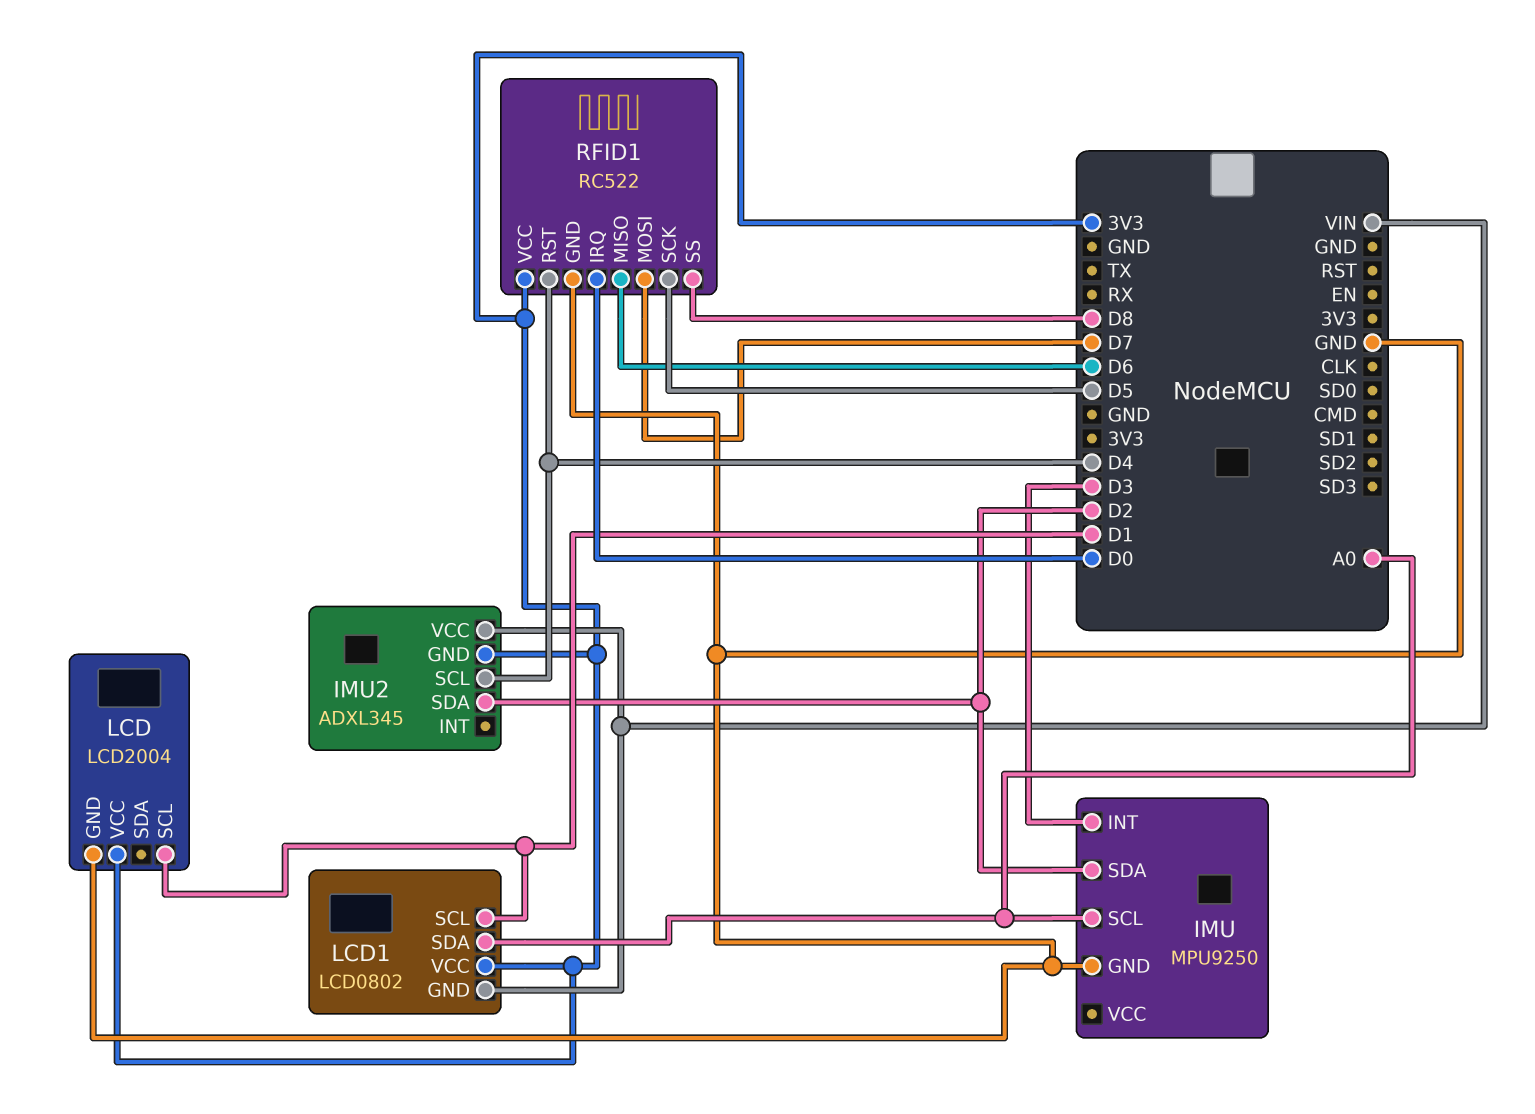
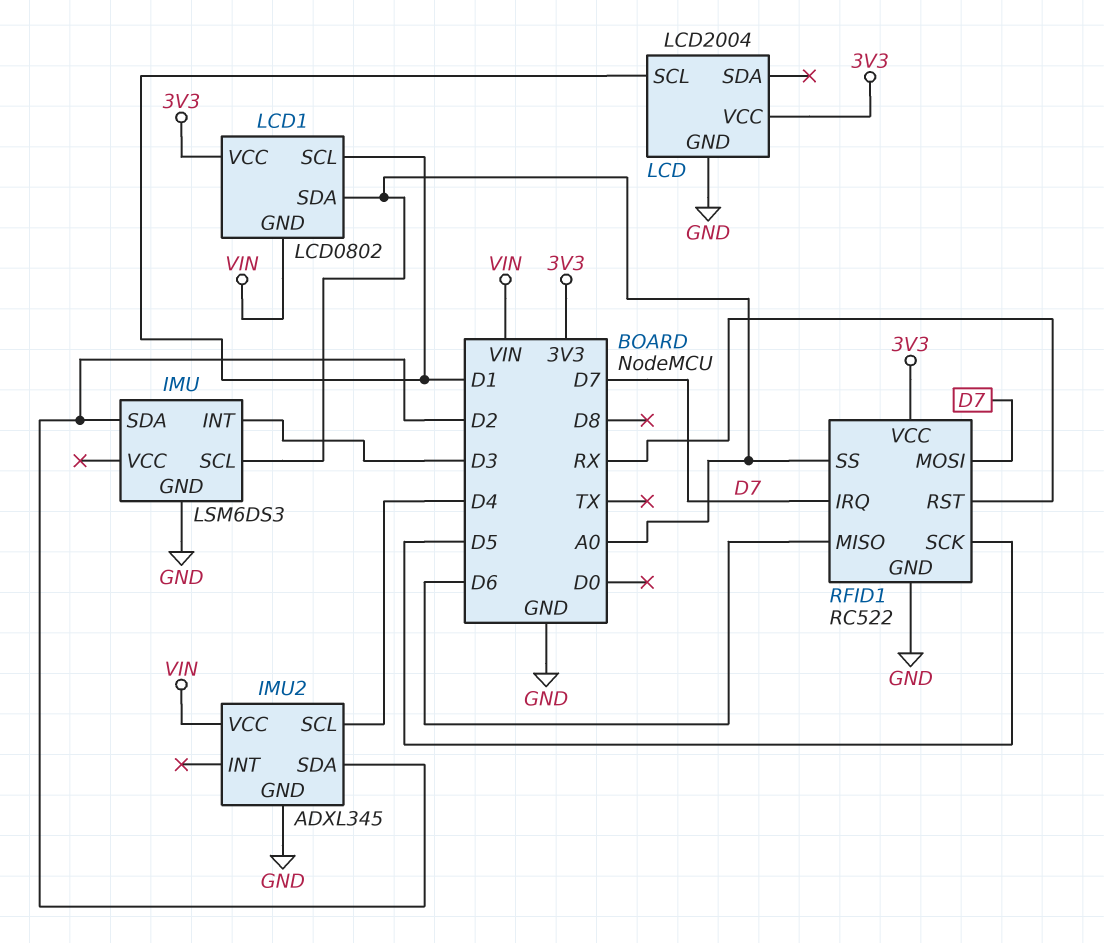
IMU: MPU9250 -> LSM6DS3
IMU2 pin GND: 3V3 -> GND
RFID1 pin IRQ: D0 -> D7
RFID1 pin RST: D4 -> RX
RFID1 pin SS: D8 -> A0

